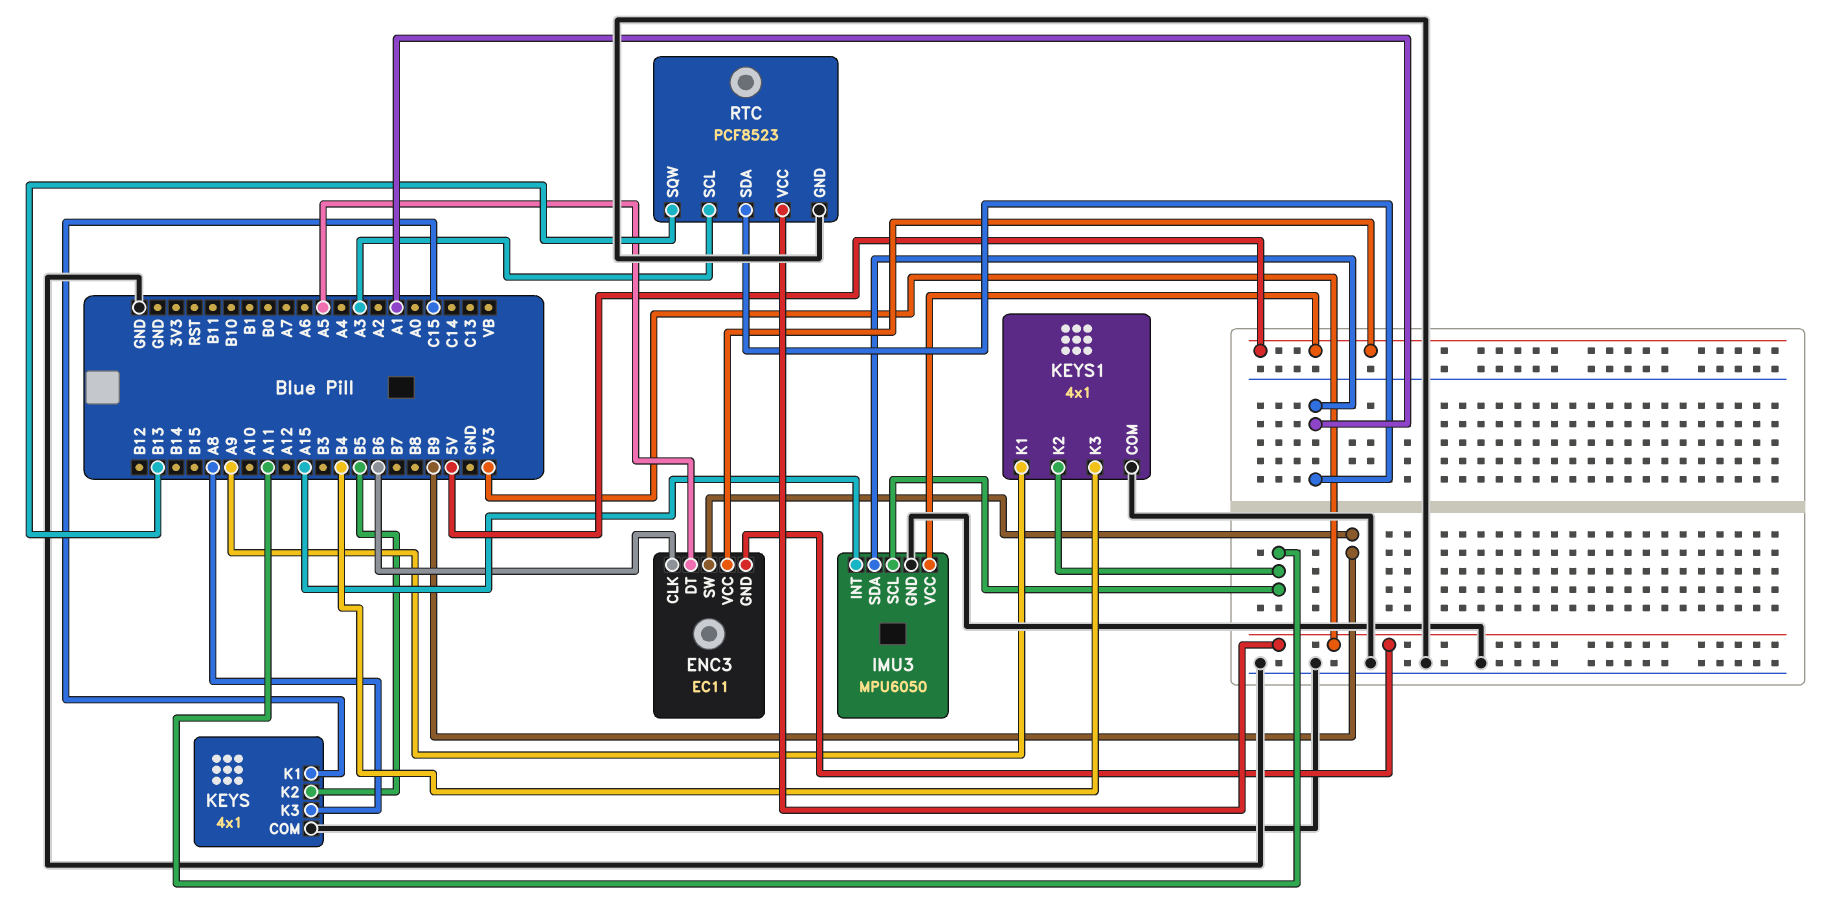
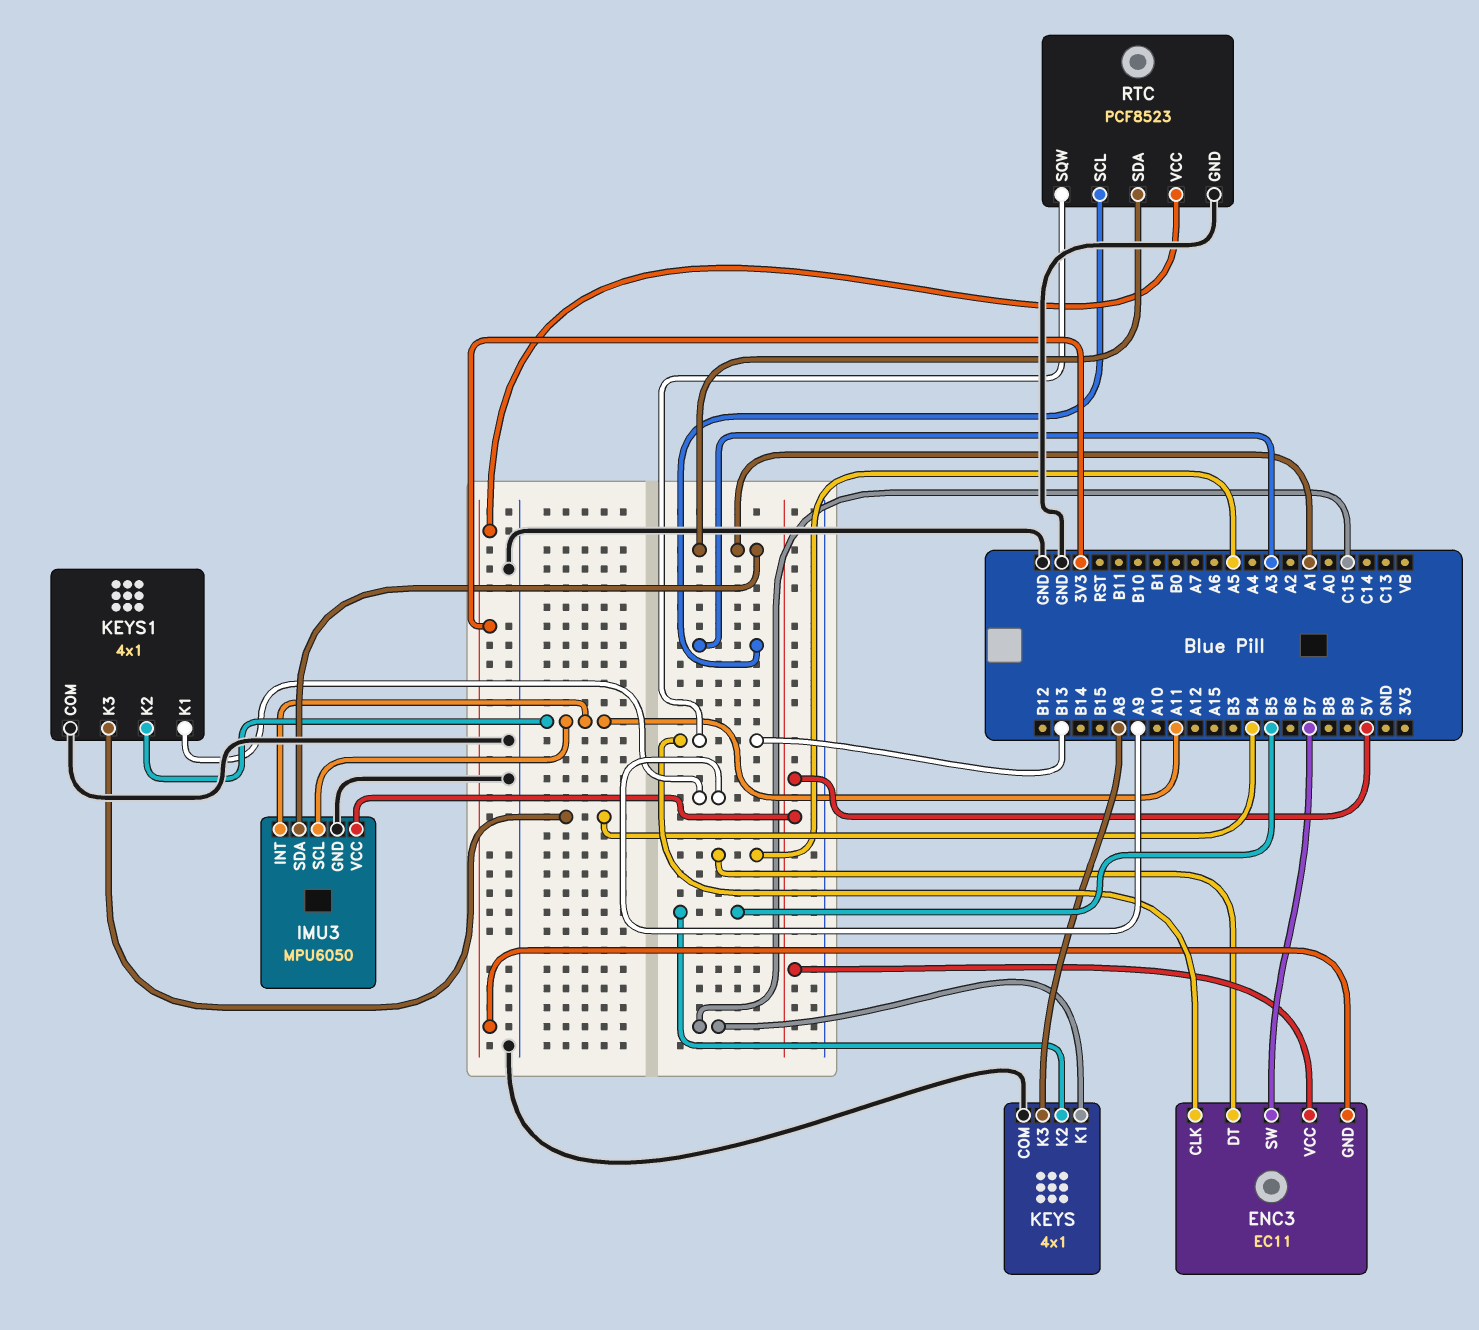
ENC3 pin CLK: B6 -> B13
ENC3 pin SW: B9 -> B7
IMU3 pin INT: A15 -> A11

